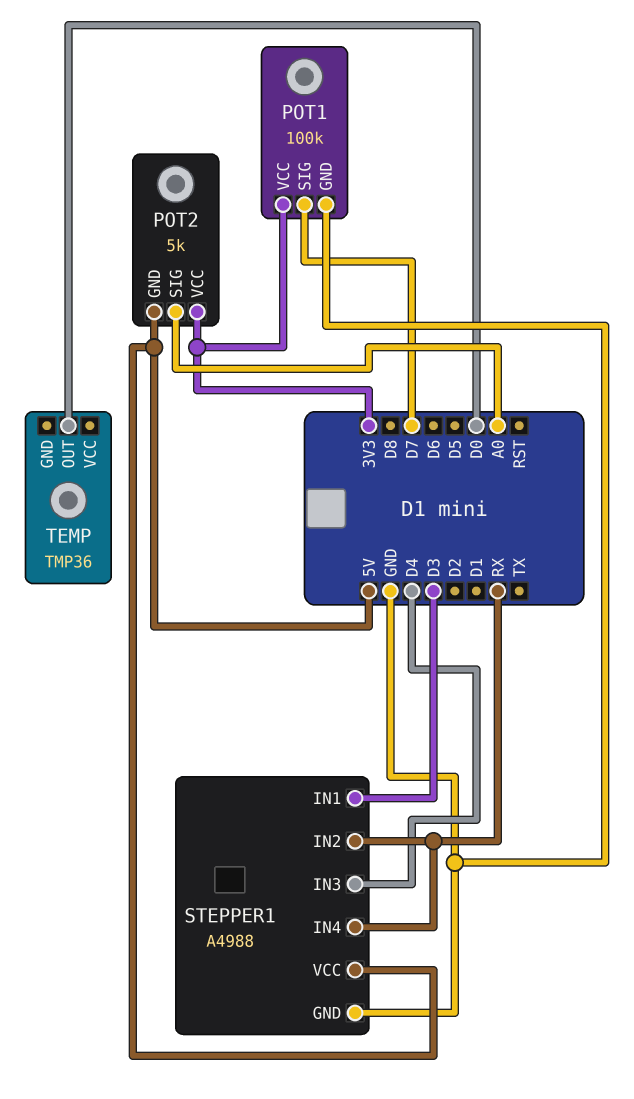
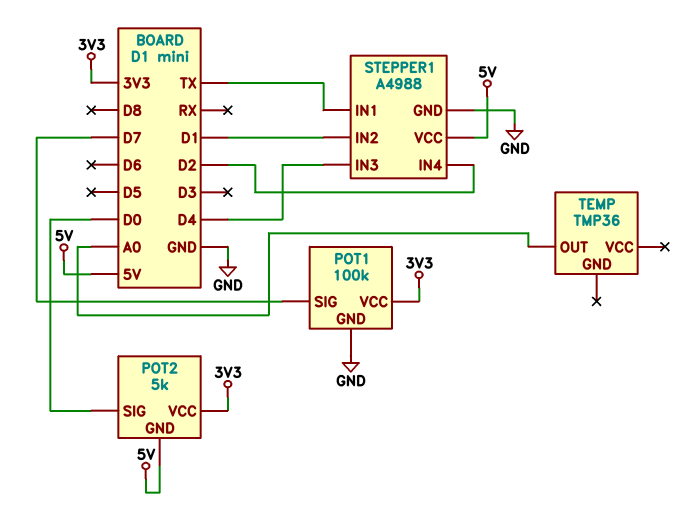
POT2 pin SIG: A0 -> D0
STEPPER1 pin IN1: D3 -> TX
STEPPER1 pin IN2: RX -> D1
STEPPER1 pin IN4: RX -> D2
TEMP pin OUT: D0 -> A0

